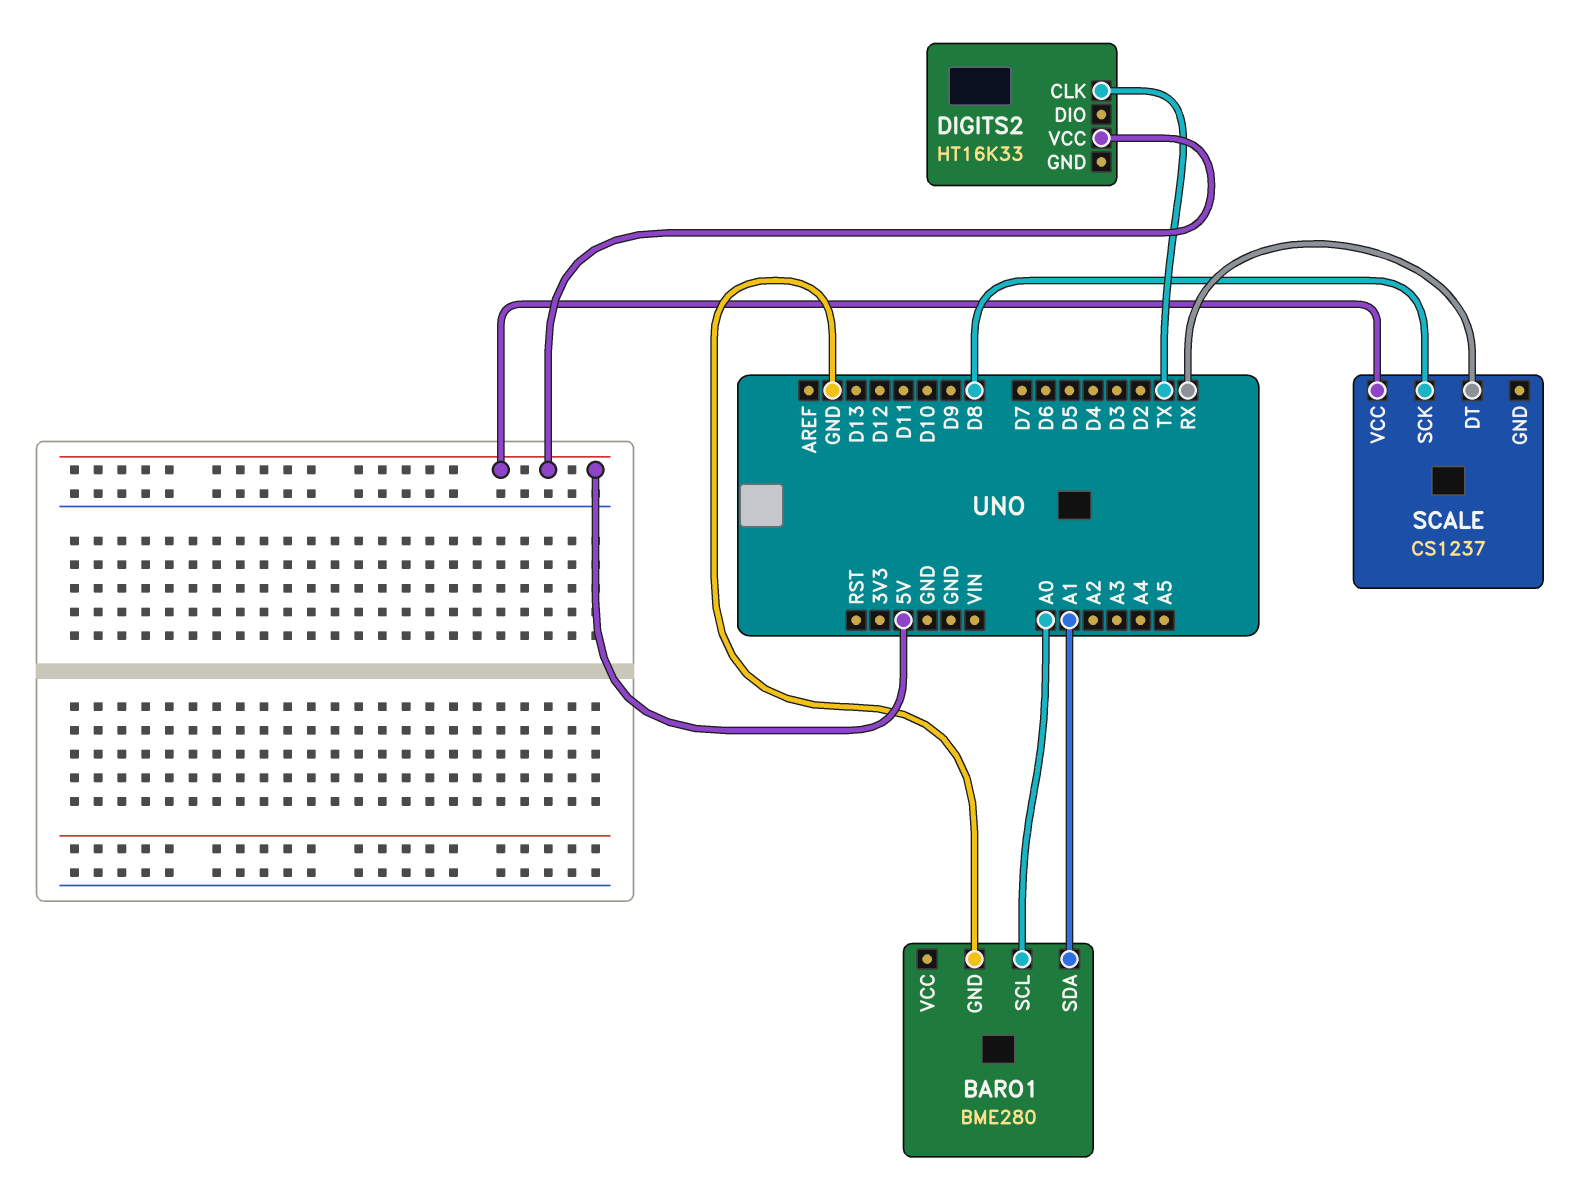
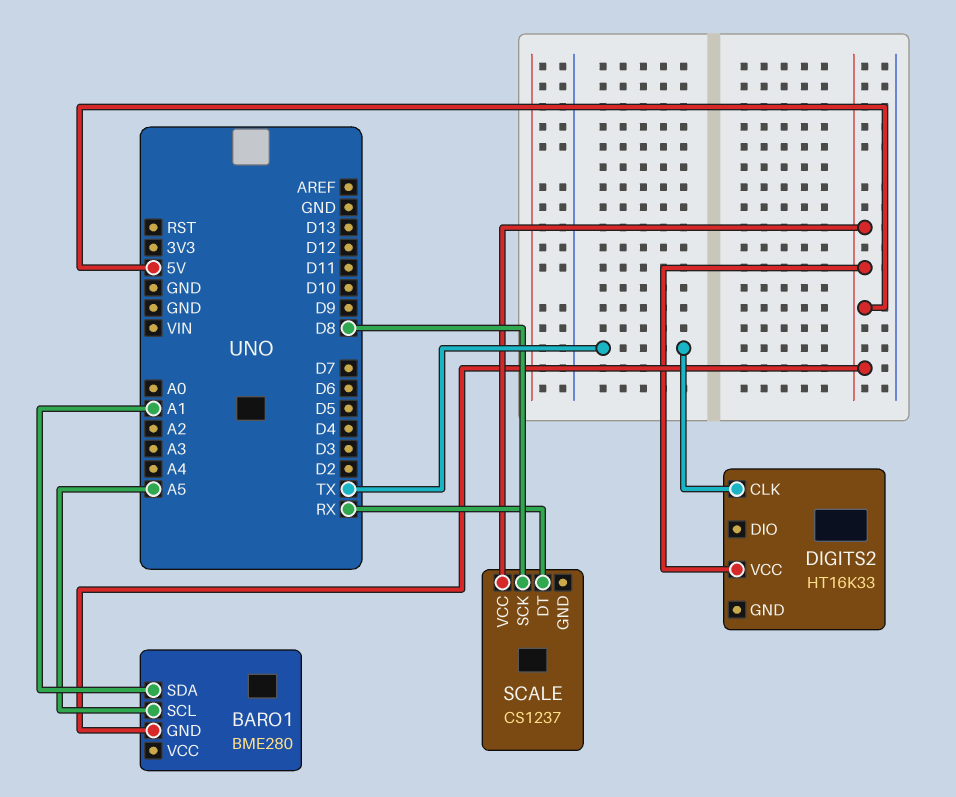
BARO1 pin GND: GND -> 5V
BARO1 pin SCL: A0 -> A5

